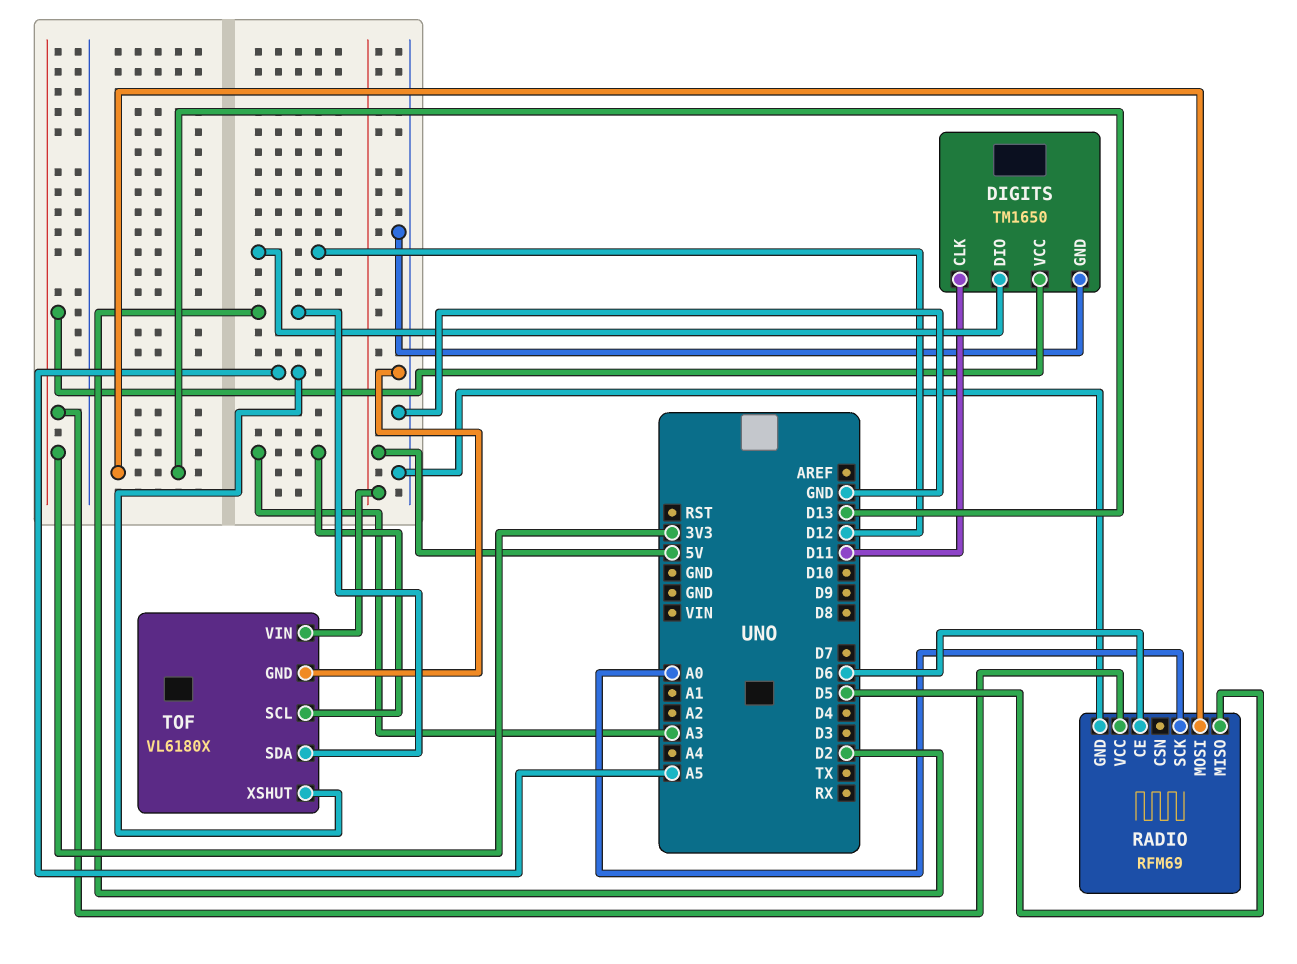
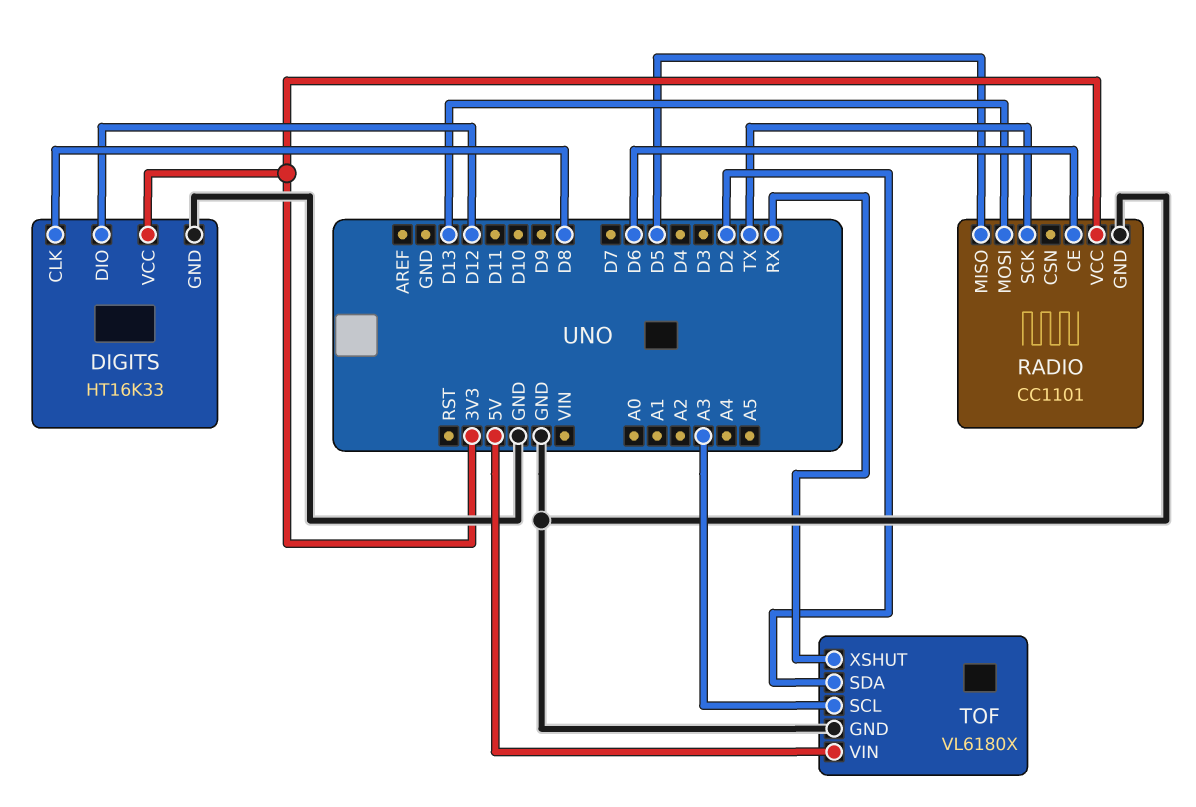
DIGITS: TM1650 -> HT16K33
DIGITS pin CLK: D11 -> D8
RADIO: RFM69 -> CC1101
RADIO pin SCK: A0 -> TX
TOF pin XSHUT: A5 -> RX

